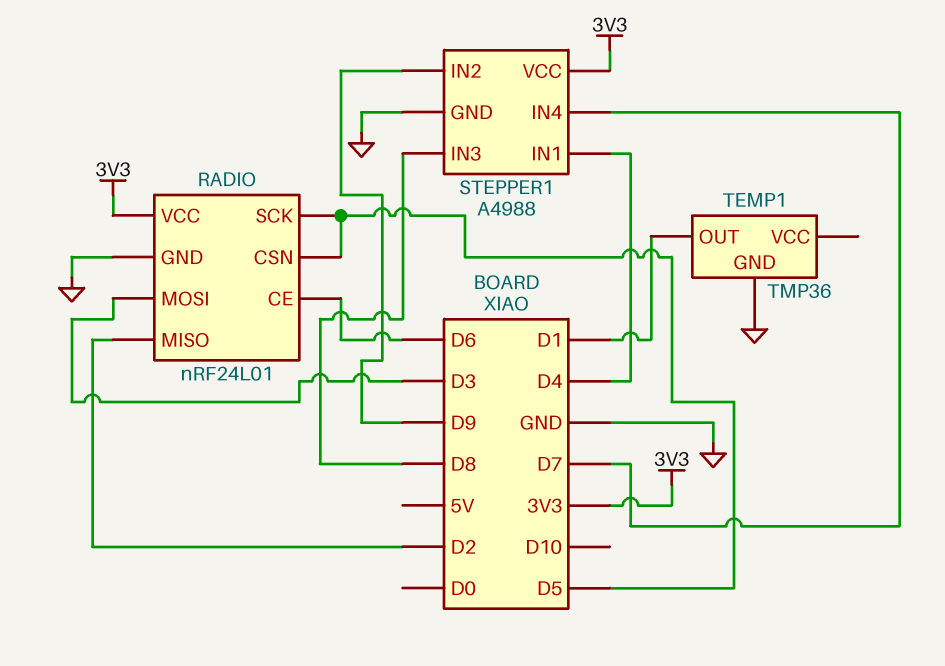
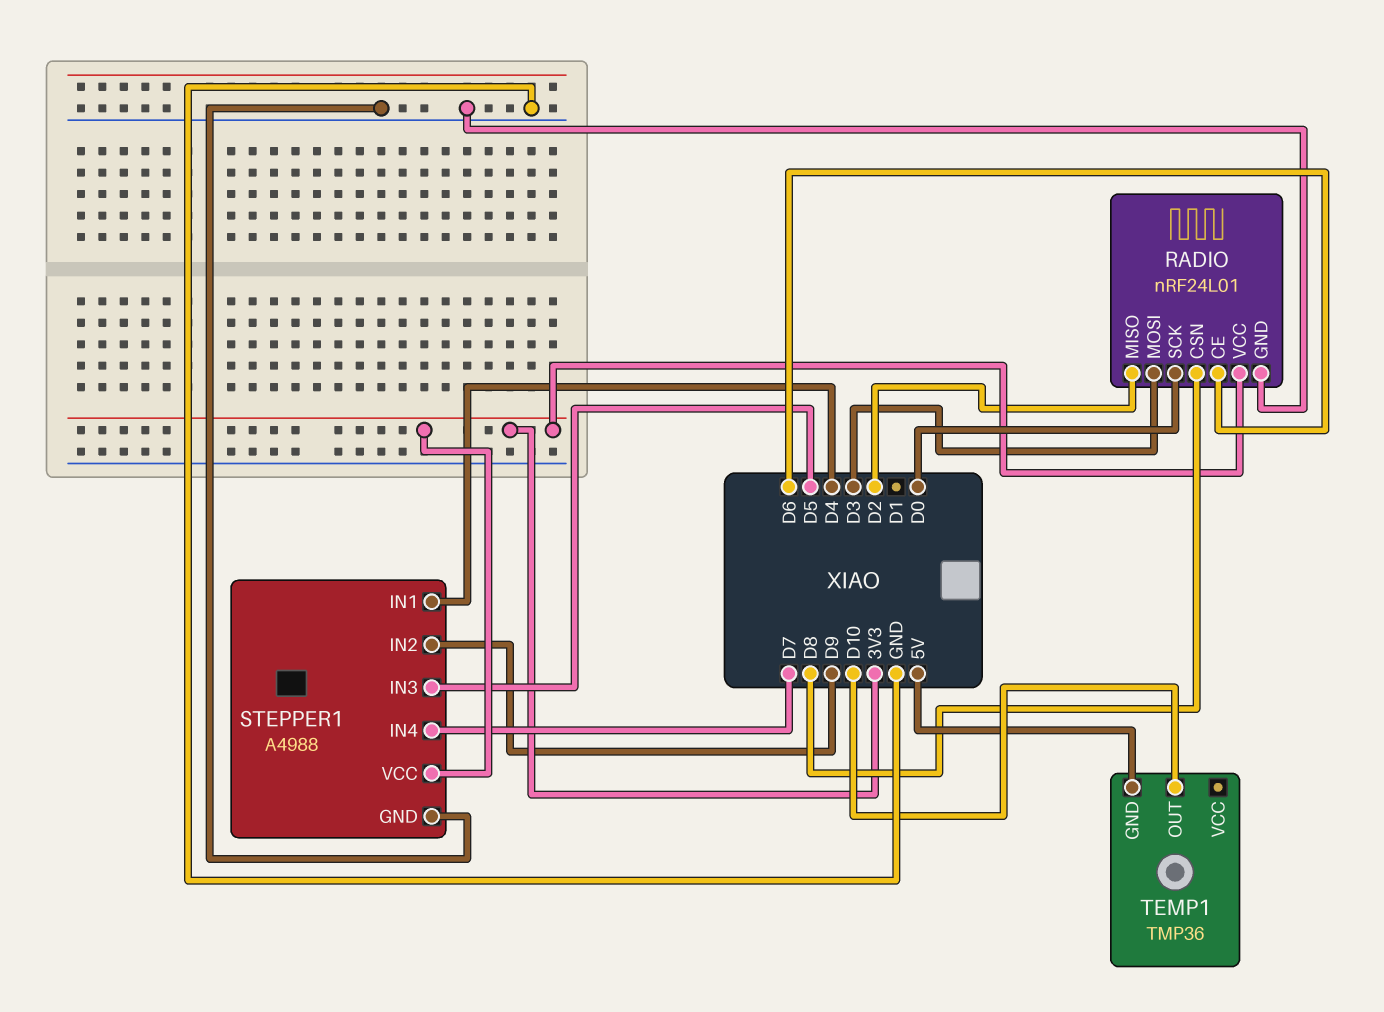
RADIO pin CSN: D5 -> D8
RADIO pin SCK: D5 -> D0
STEPPER1 pin IN3: D8 -> D5
TEMP1 pin GND: GND -> 5V
TEMP1 pin OUT: D1 -> D10

